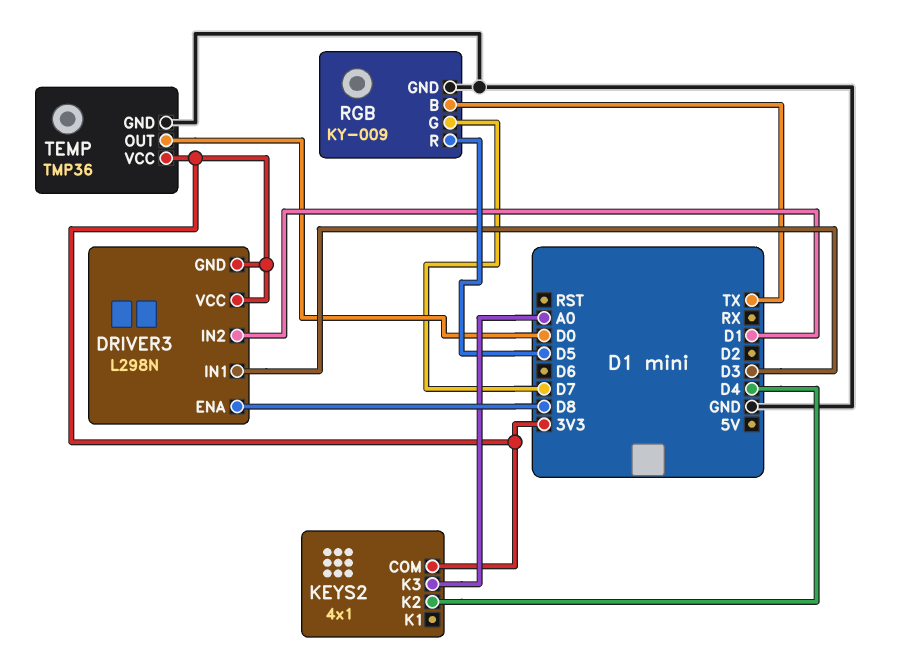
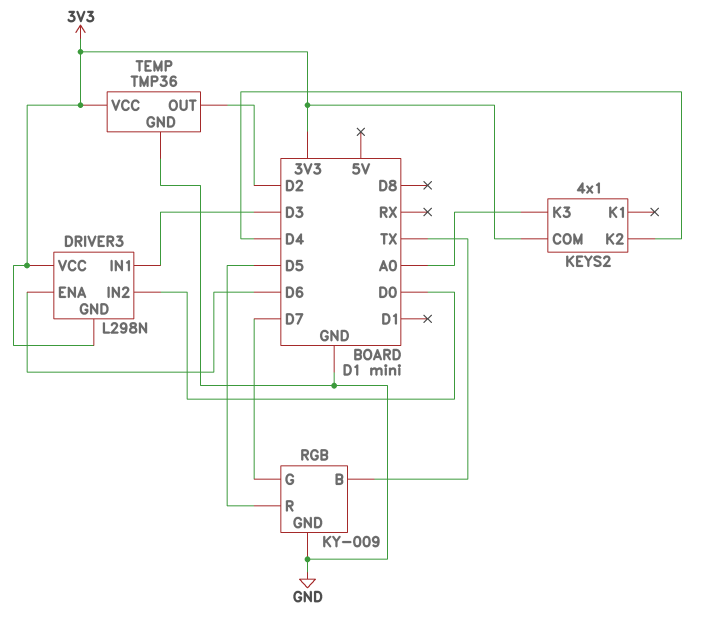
DRIVER3 pin ENA: D8 -> D6
DRIVER3 pin IN2: D1 -> D0
TEMP pin OUT: D0 -> D2

